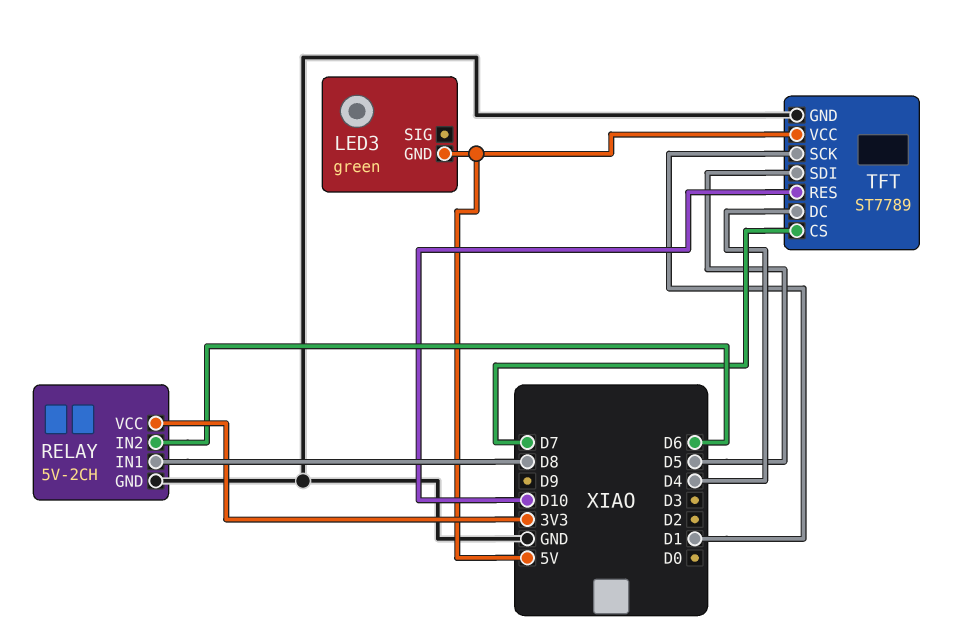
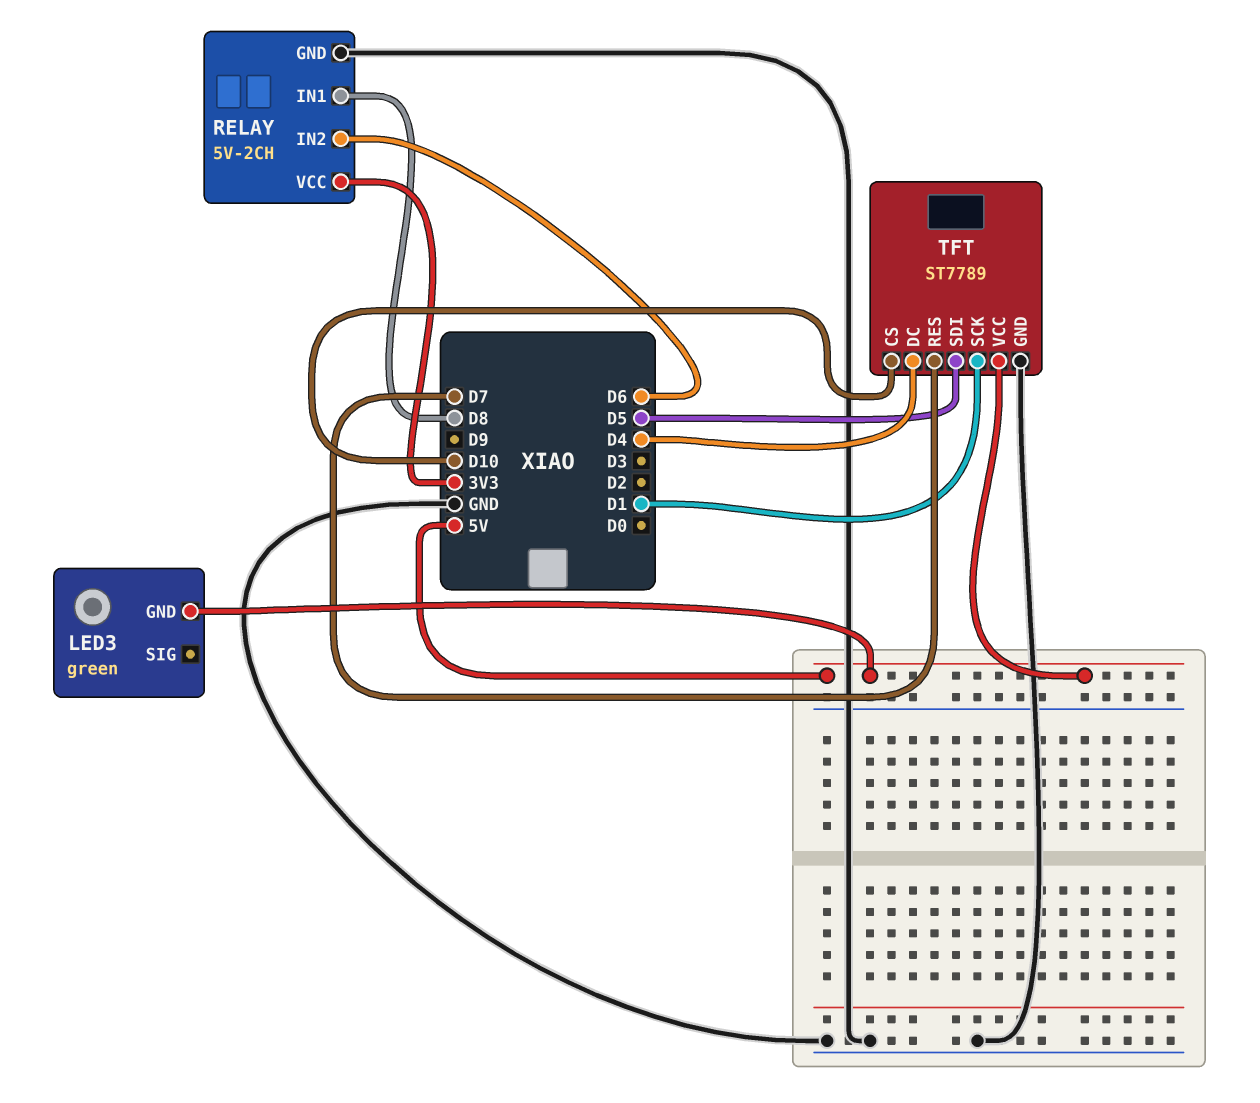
TFT pin CS: D7 -> D10
TFT pin RES: D10 -> D7

